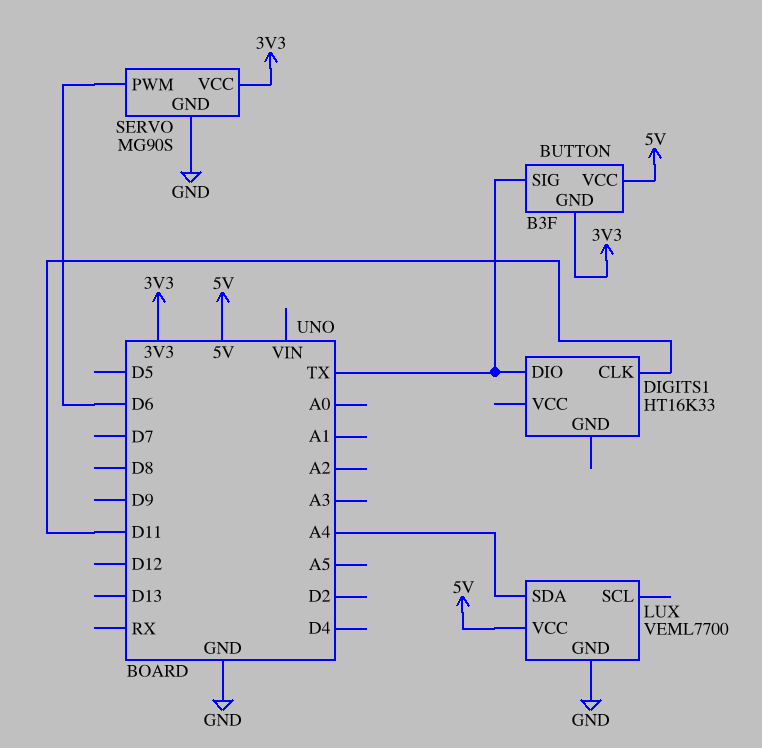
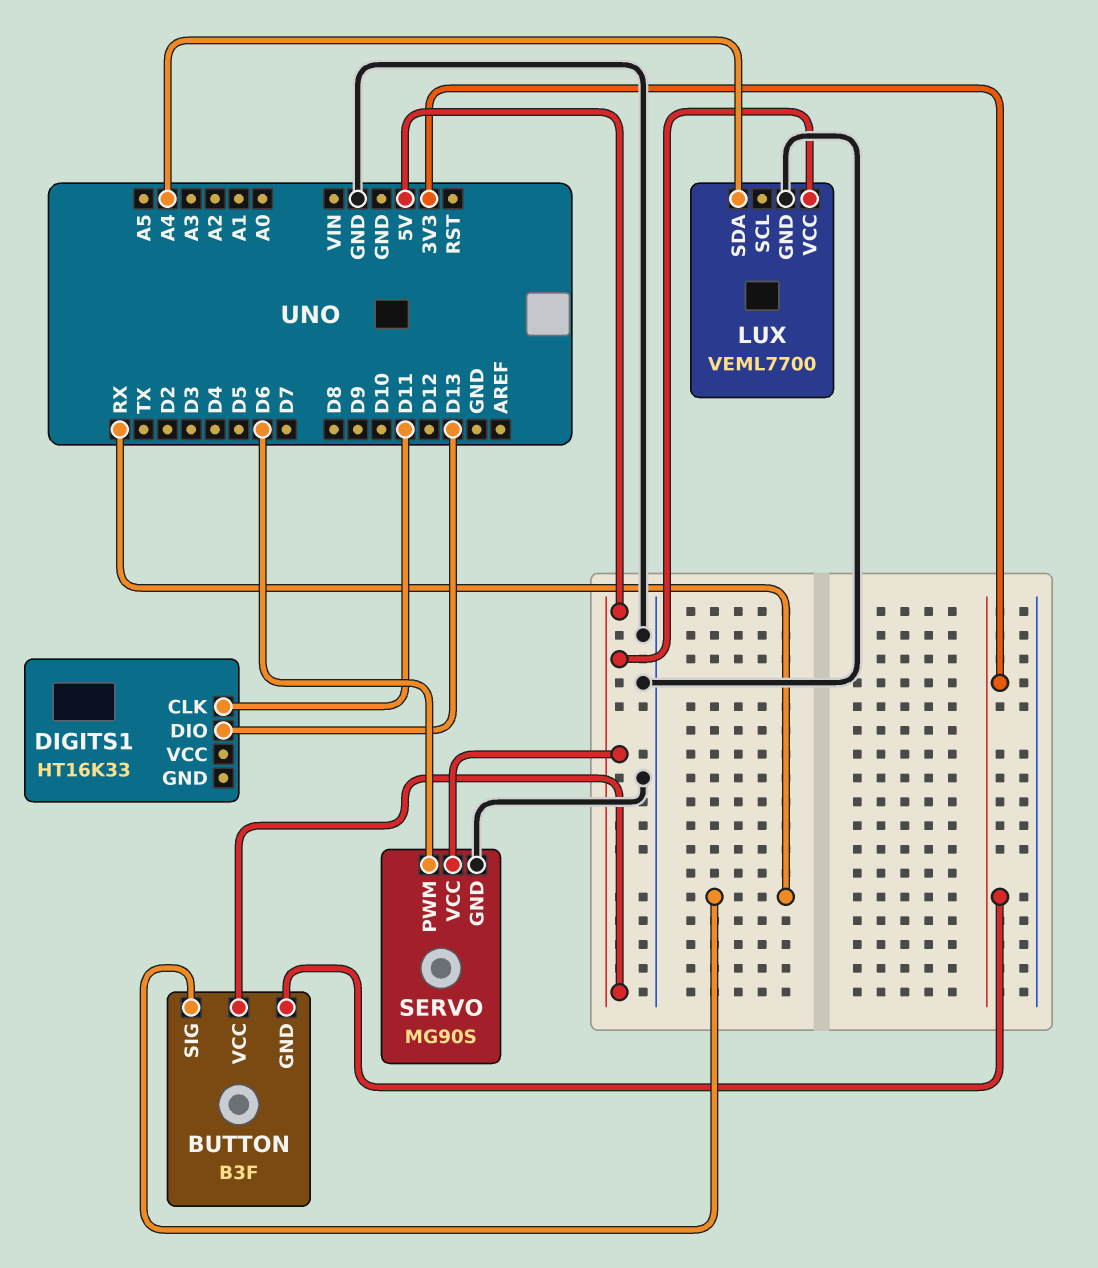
BUTTON pin SIG: TX -> RX
DIGITS1 pin DIO: TX -> D13
SERVO pin VCC: 3V3 -> 5V

